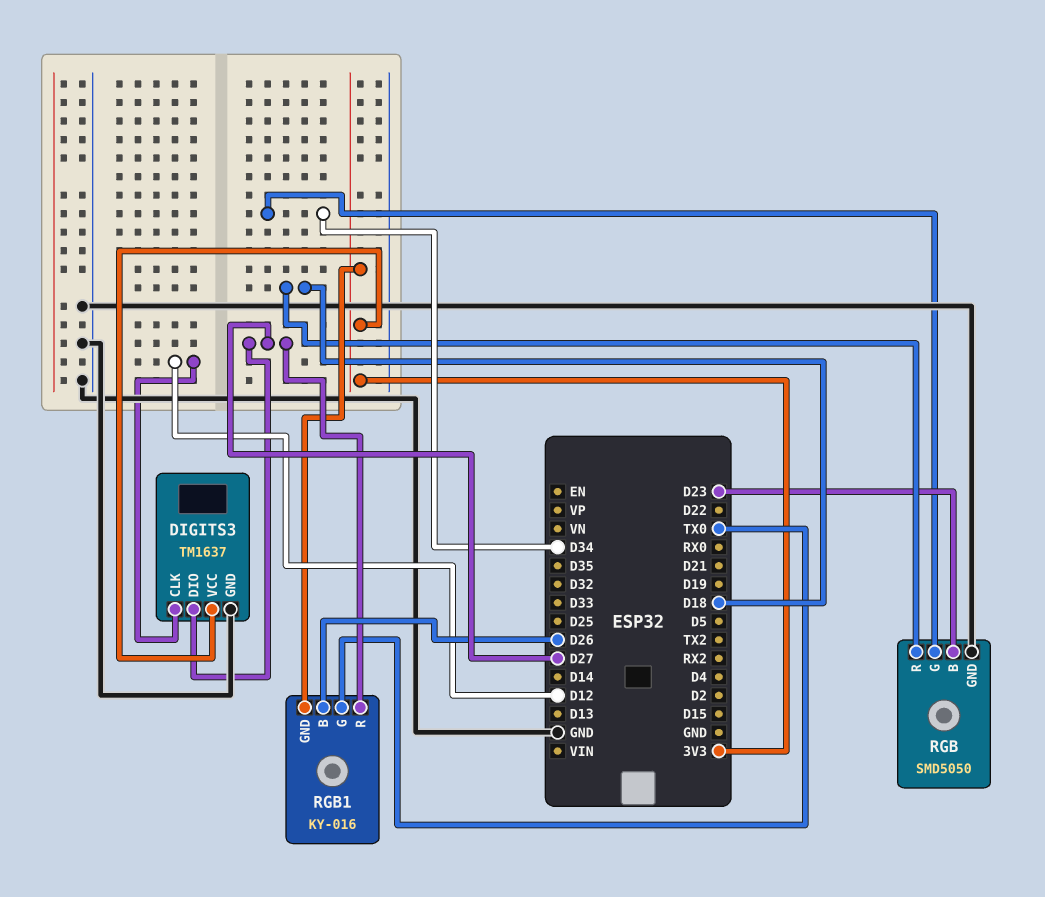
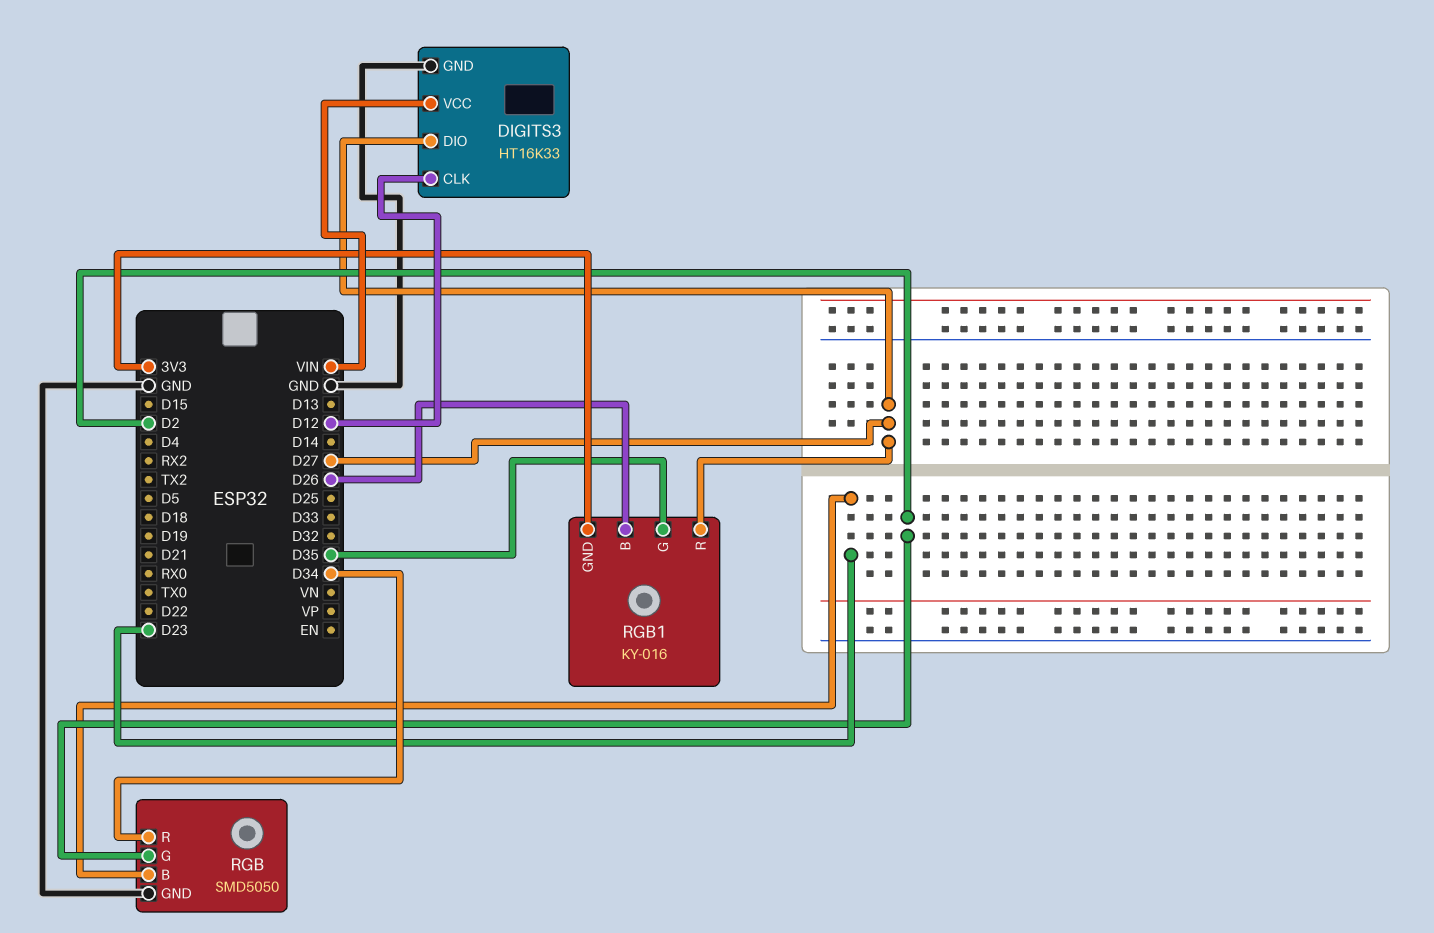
DIGITS3: TM1637 -> HT16K33
DIGITS3 pin VCC: 3V3 -> VIN
RGB pin G: D34 -> D2
RGB pin R: D18 -> D34
RGB1 pin G: TX0 -> D35

